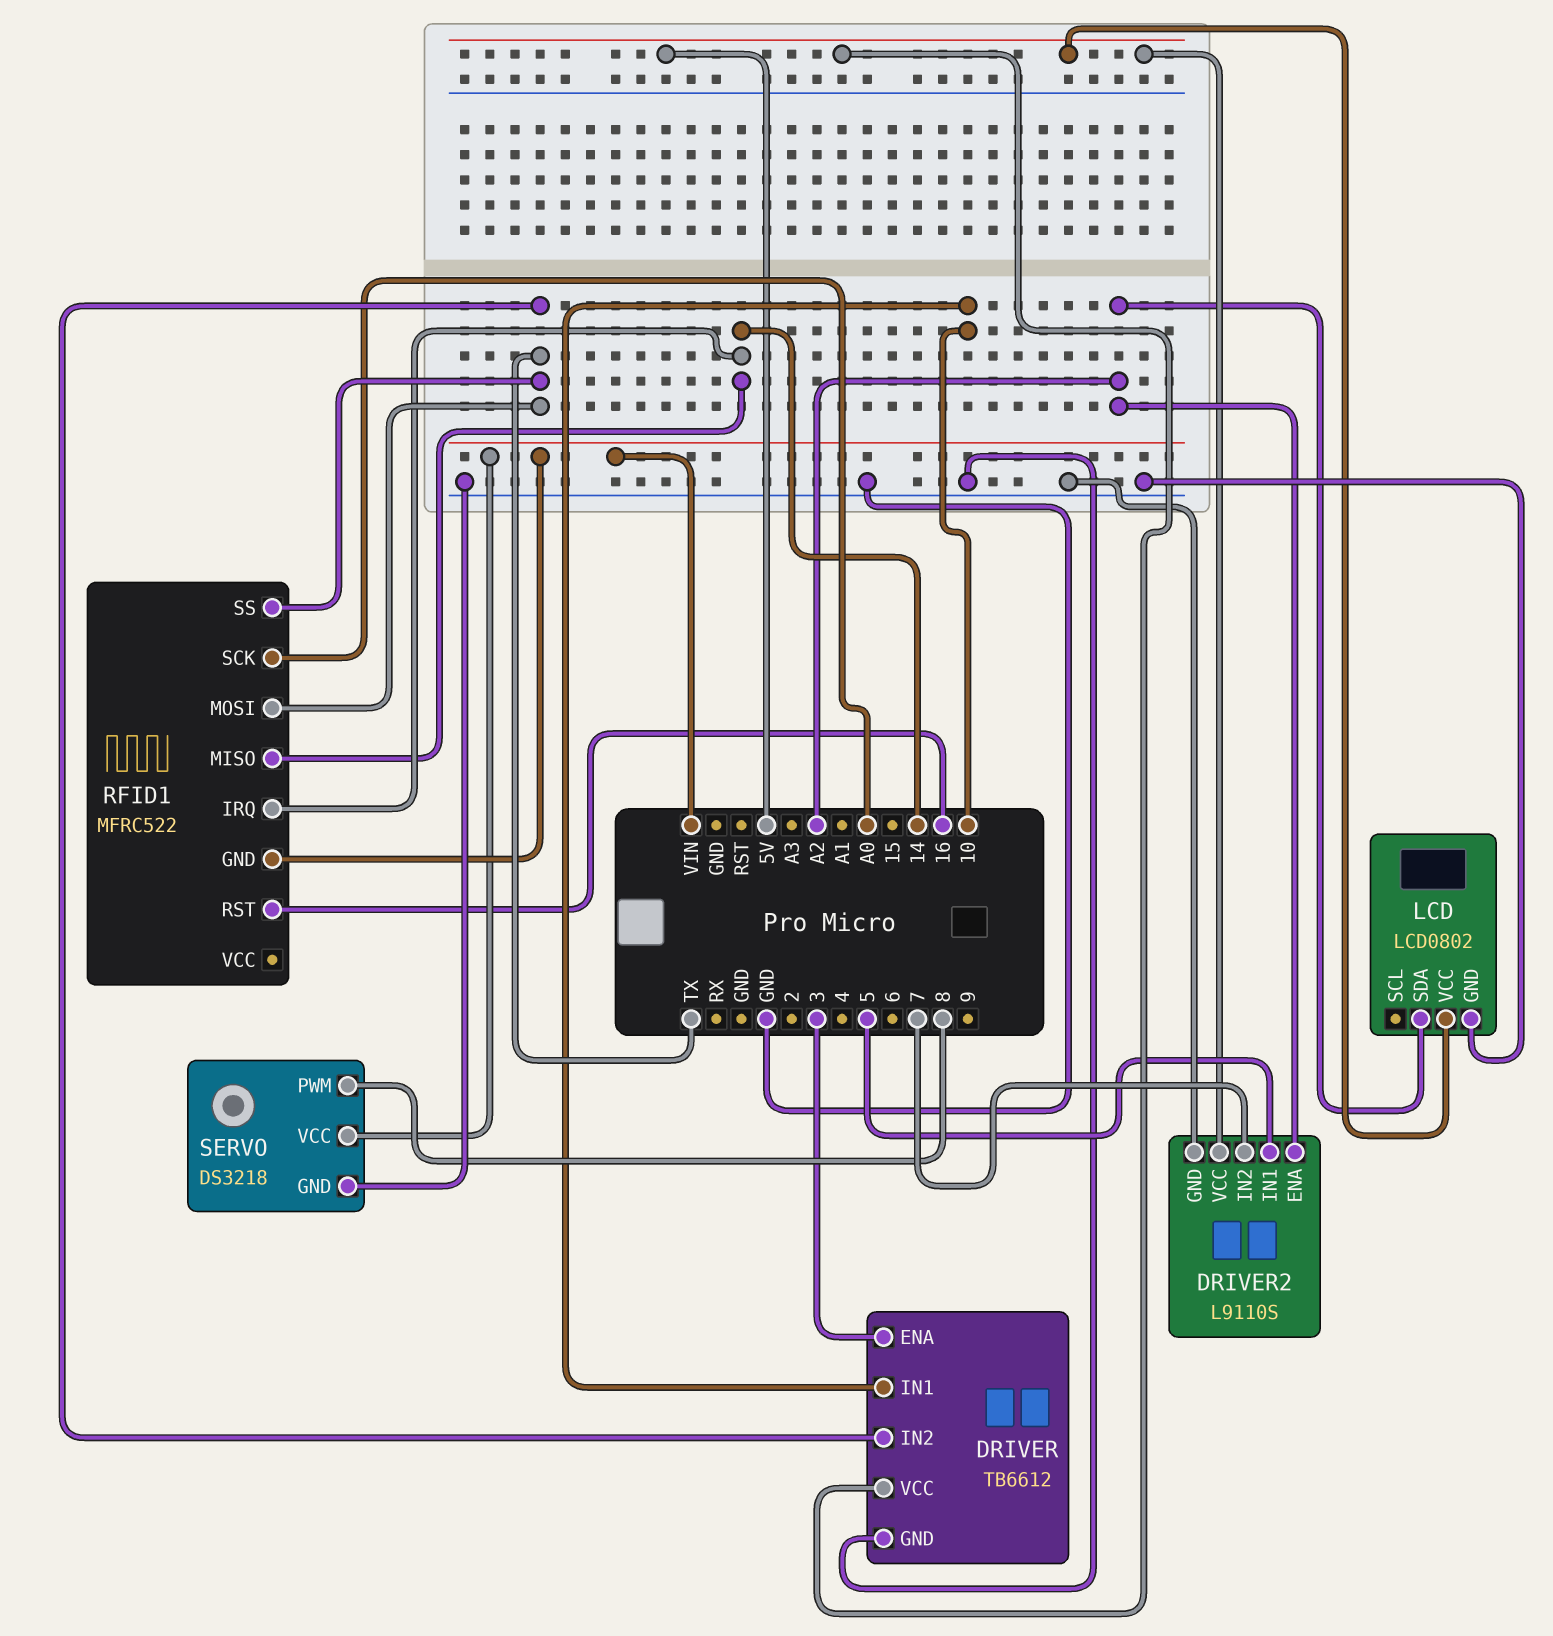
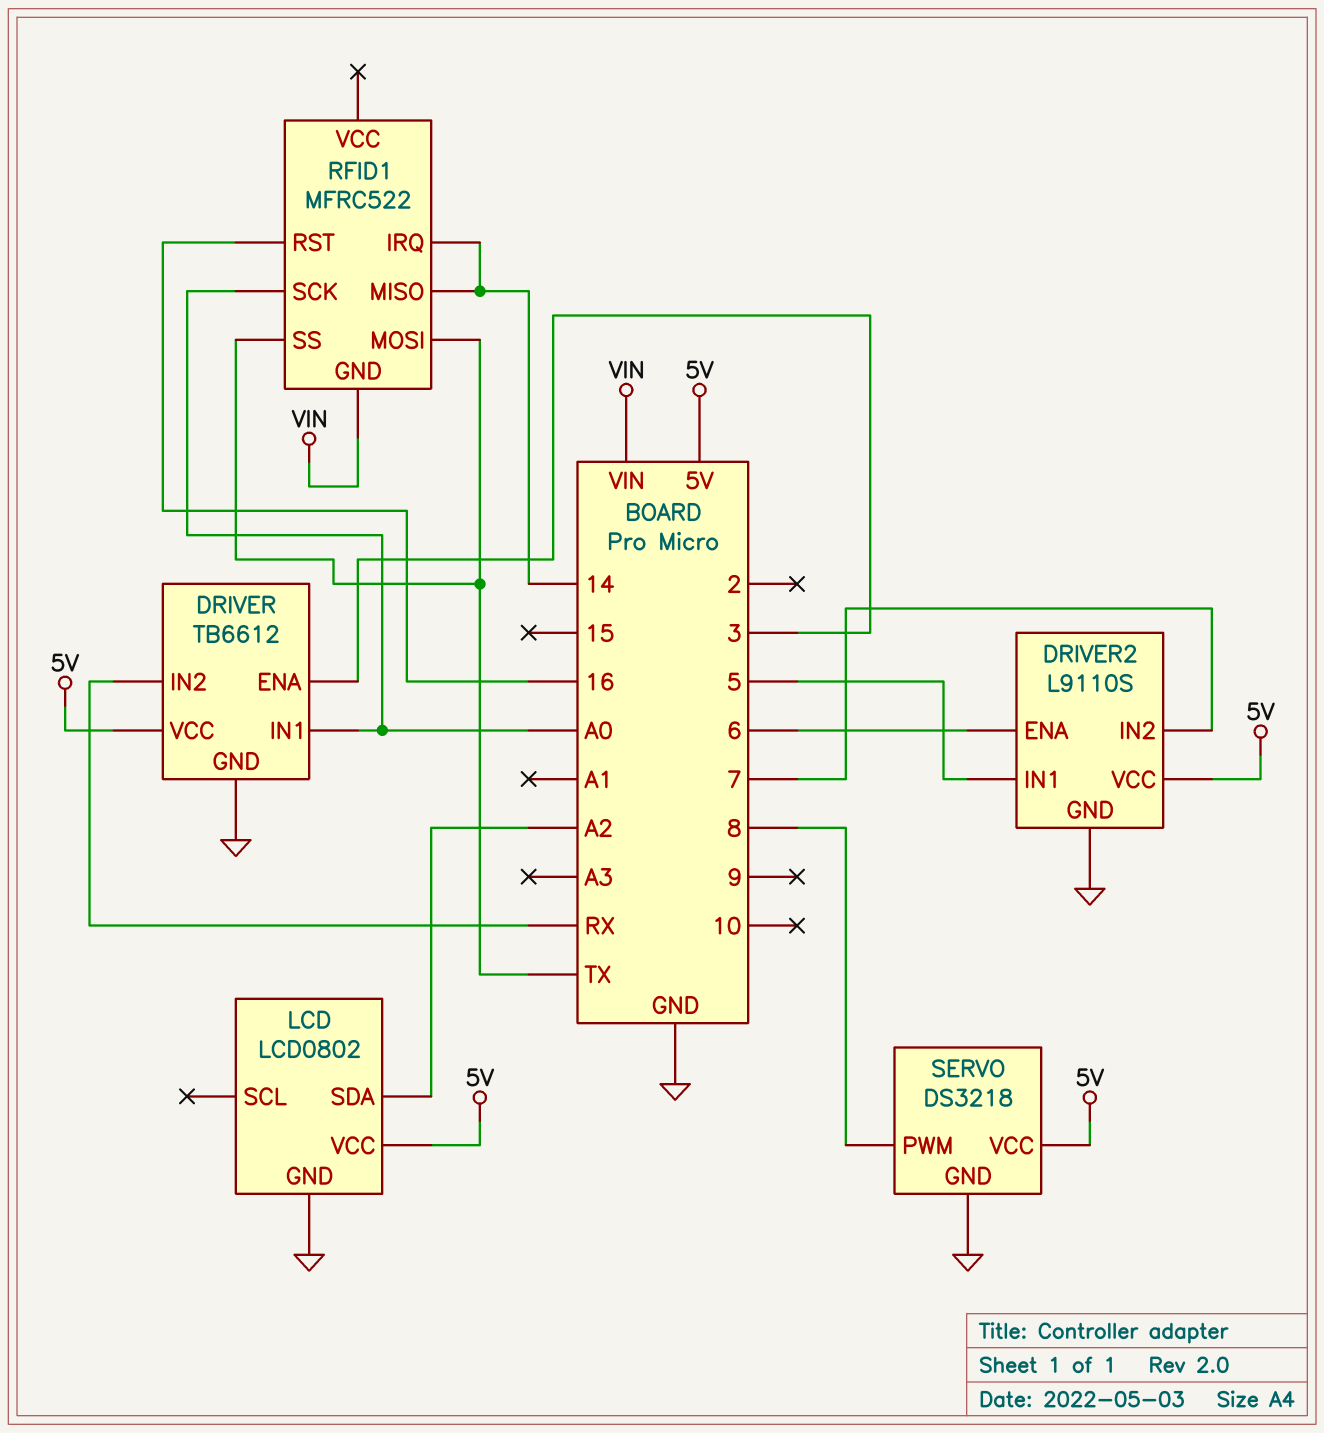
DRIVER pin IN1: 10 -> A0
DRIVER pin IN2: TX -> RX
DRIVER2 pin ENA: A2 -> 6
SERVO pin VCC: VIN -> 5V

